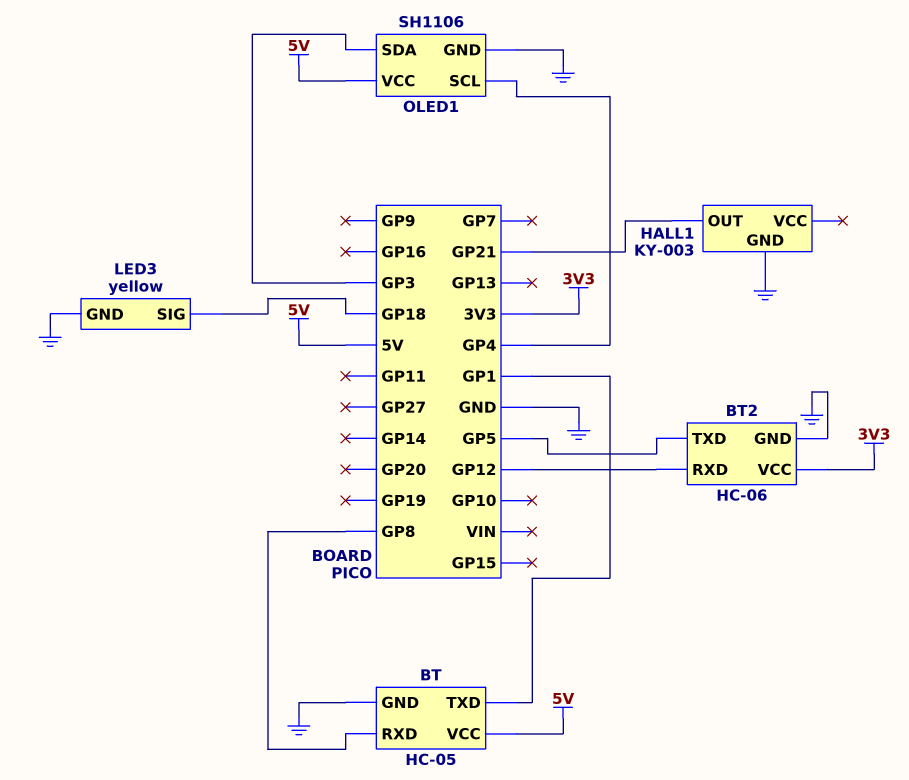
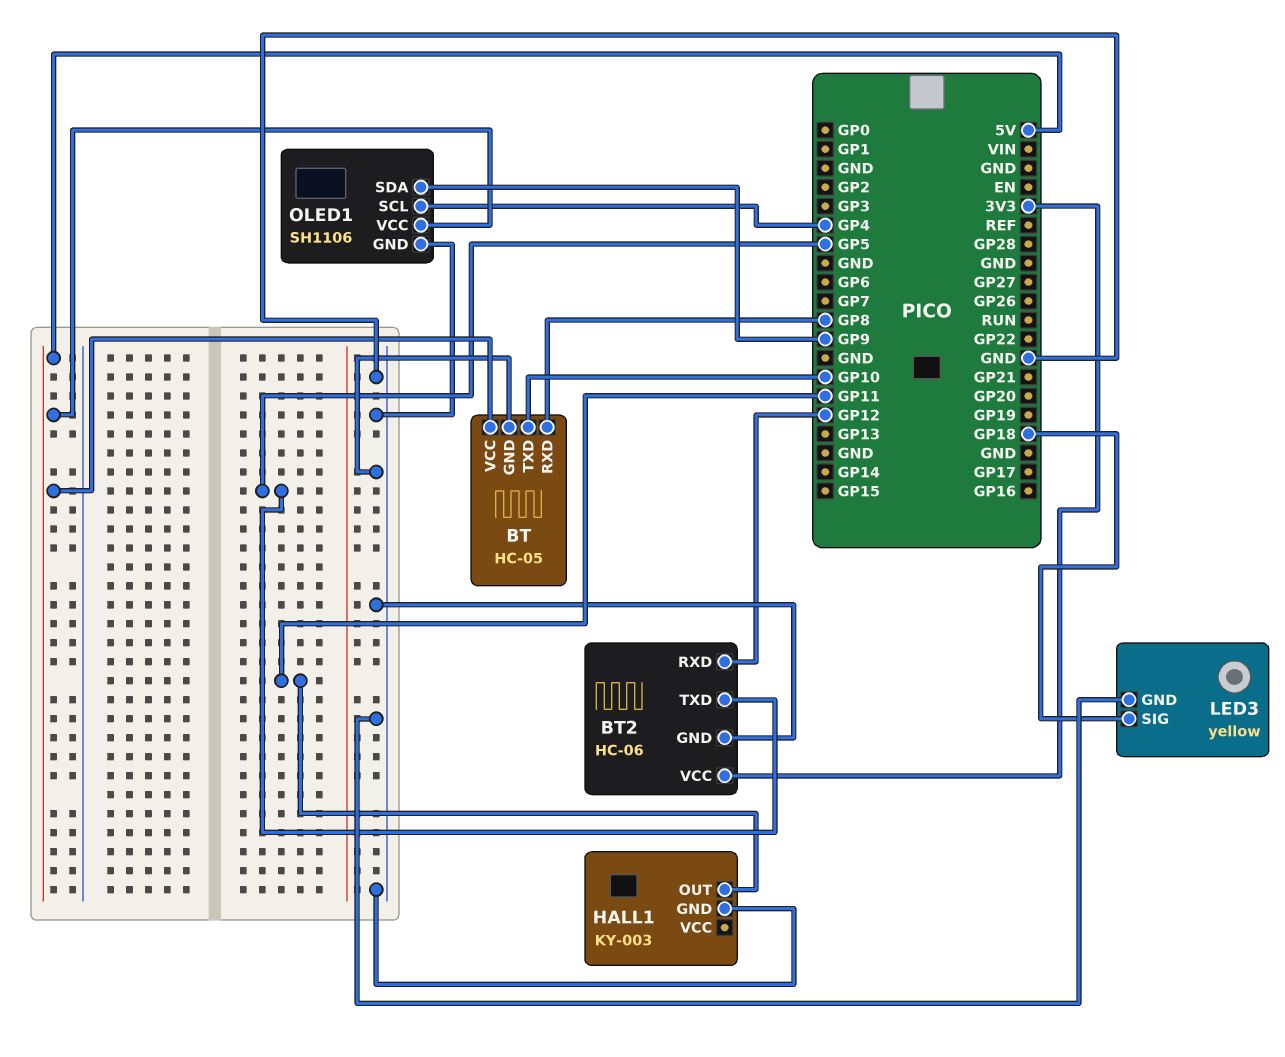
BT pin TXD: GP1 -> GP10
HALL1 pin OUT: GP21 -> GP11
OLED1 pin SDA: GP3 -> GP9

